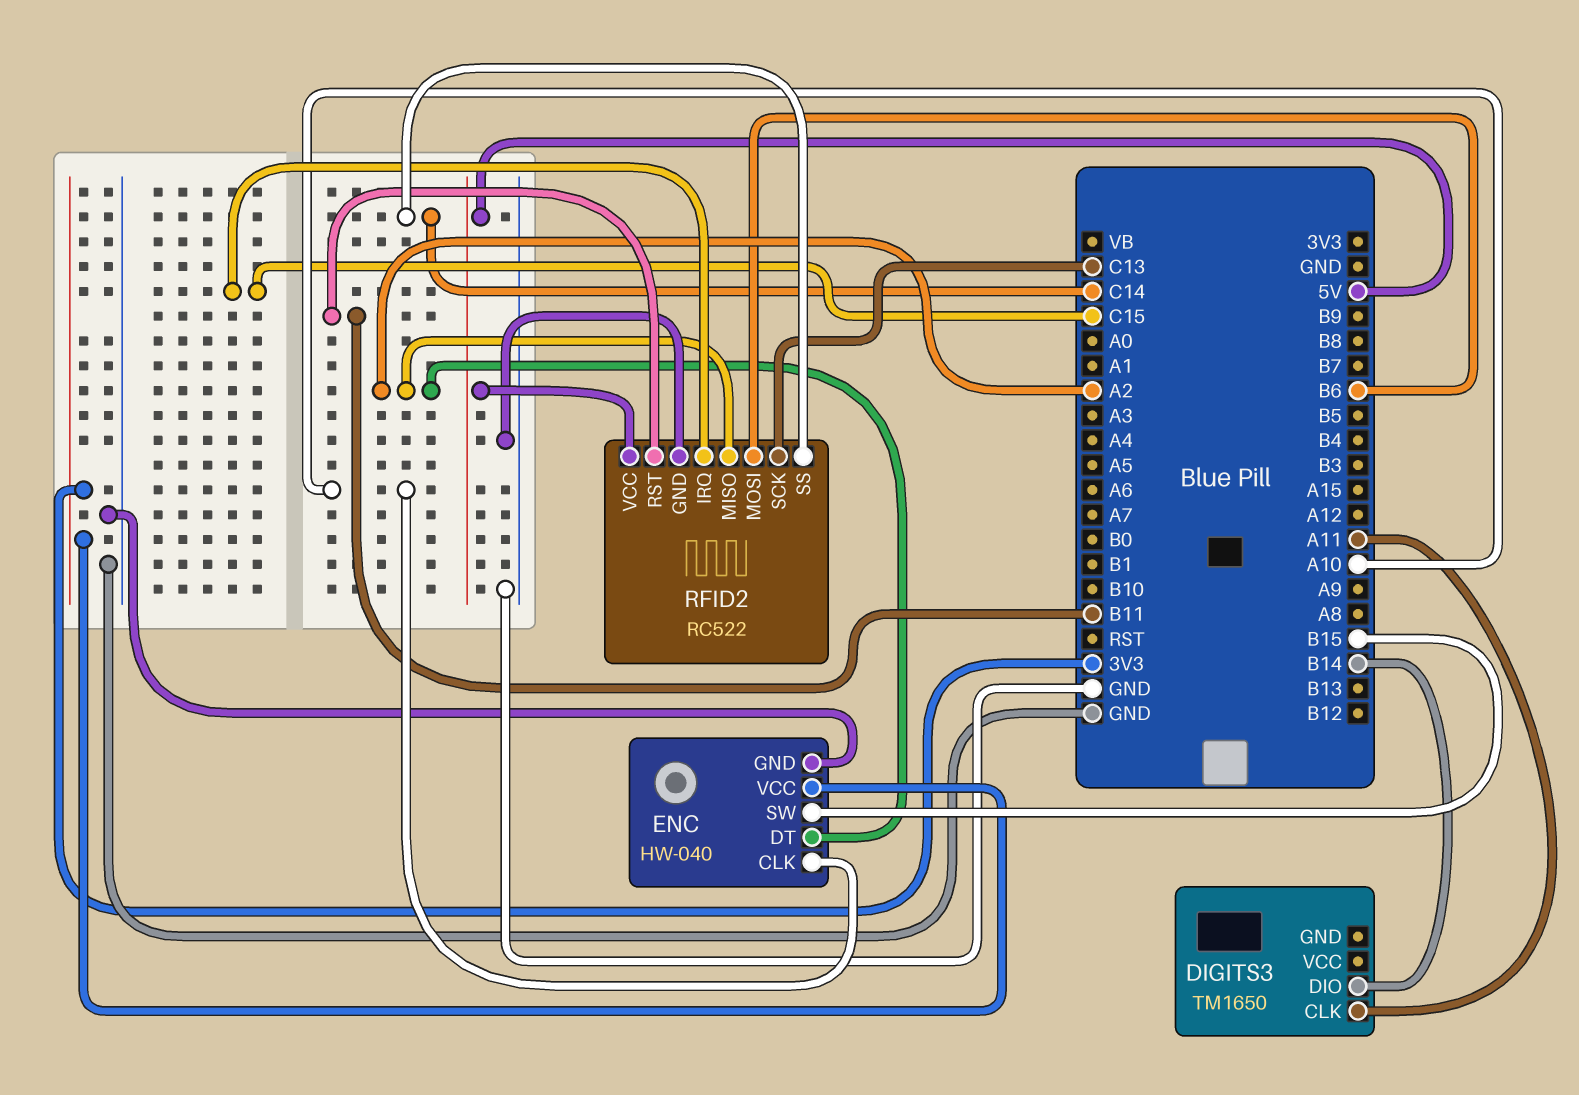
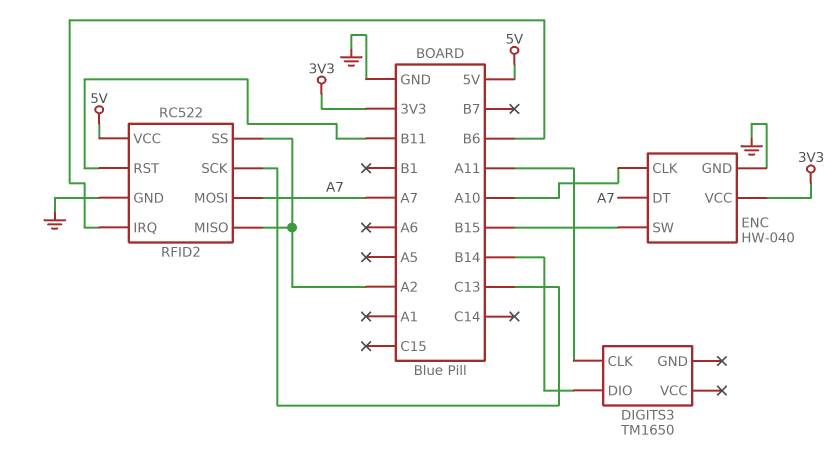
ENC pin DT: A2 -> A7
RFID2 pin IRQ: C15 -> B6
RFID2 pin MOSI: B6 -> A7
RFID2 pin SS: C14 -> A2

